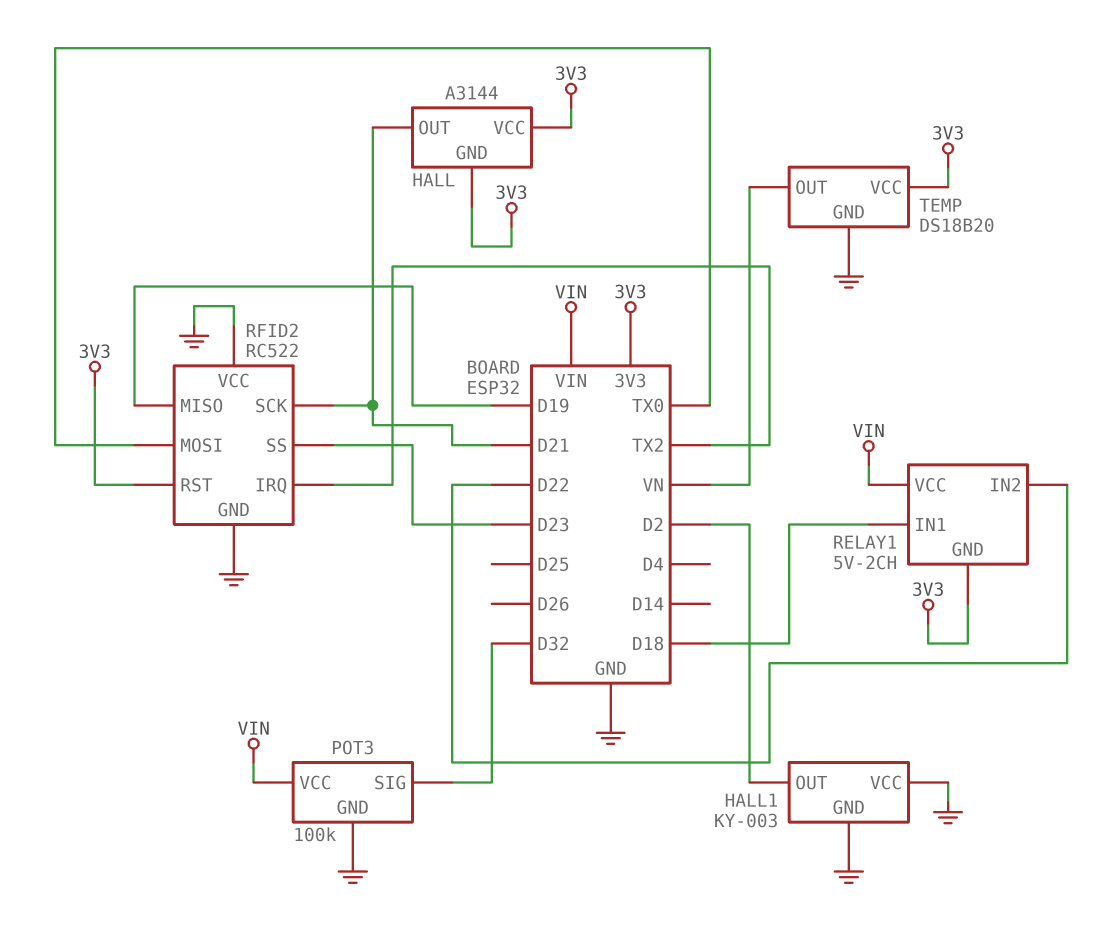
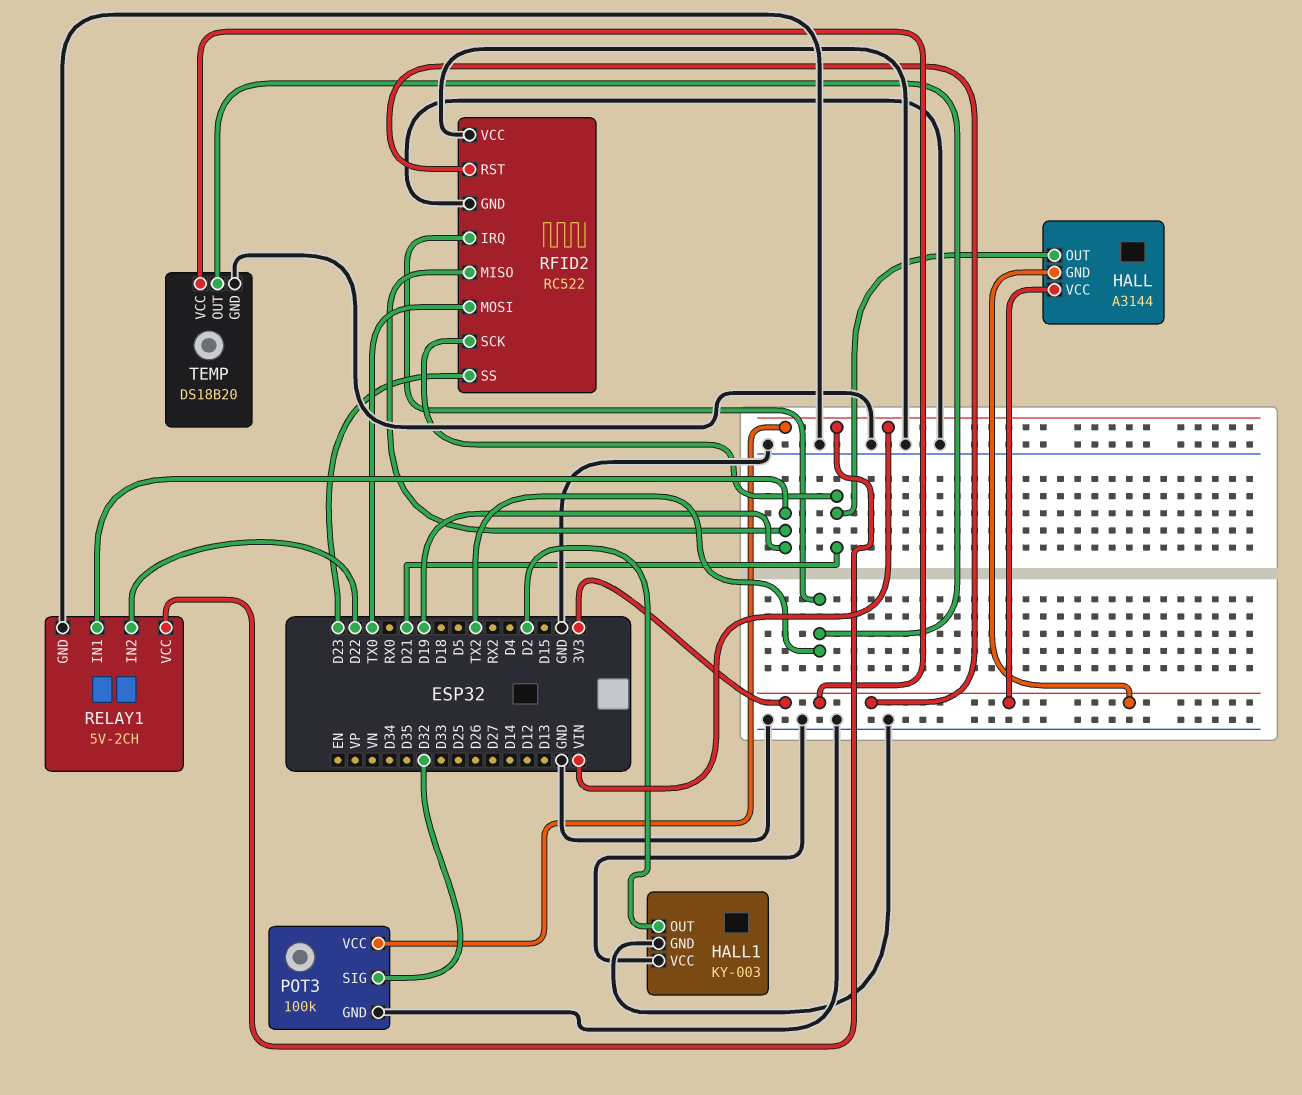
RELAY1 pin GND: 3V3 -> GND
RELAY1 pin IN1: D18 -> D19
TEMP pin OUT: VN -> TX2

